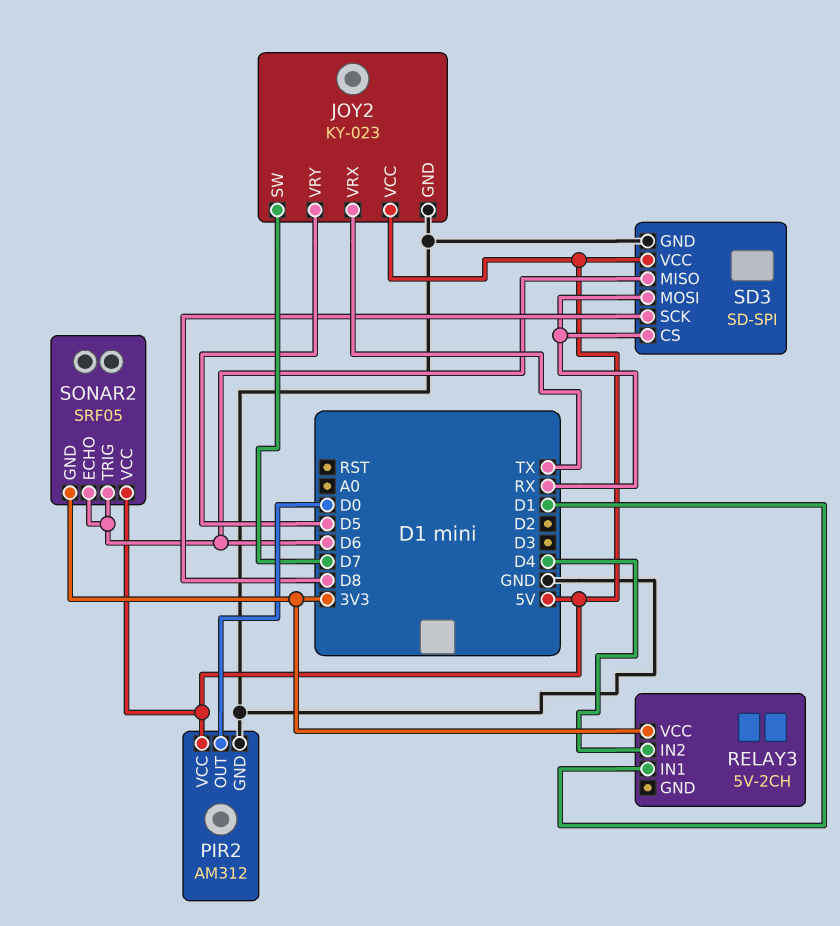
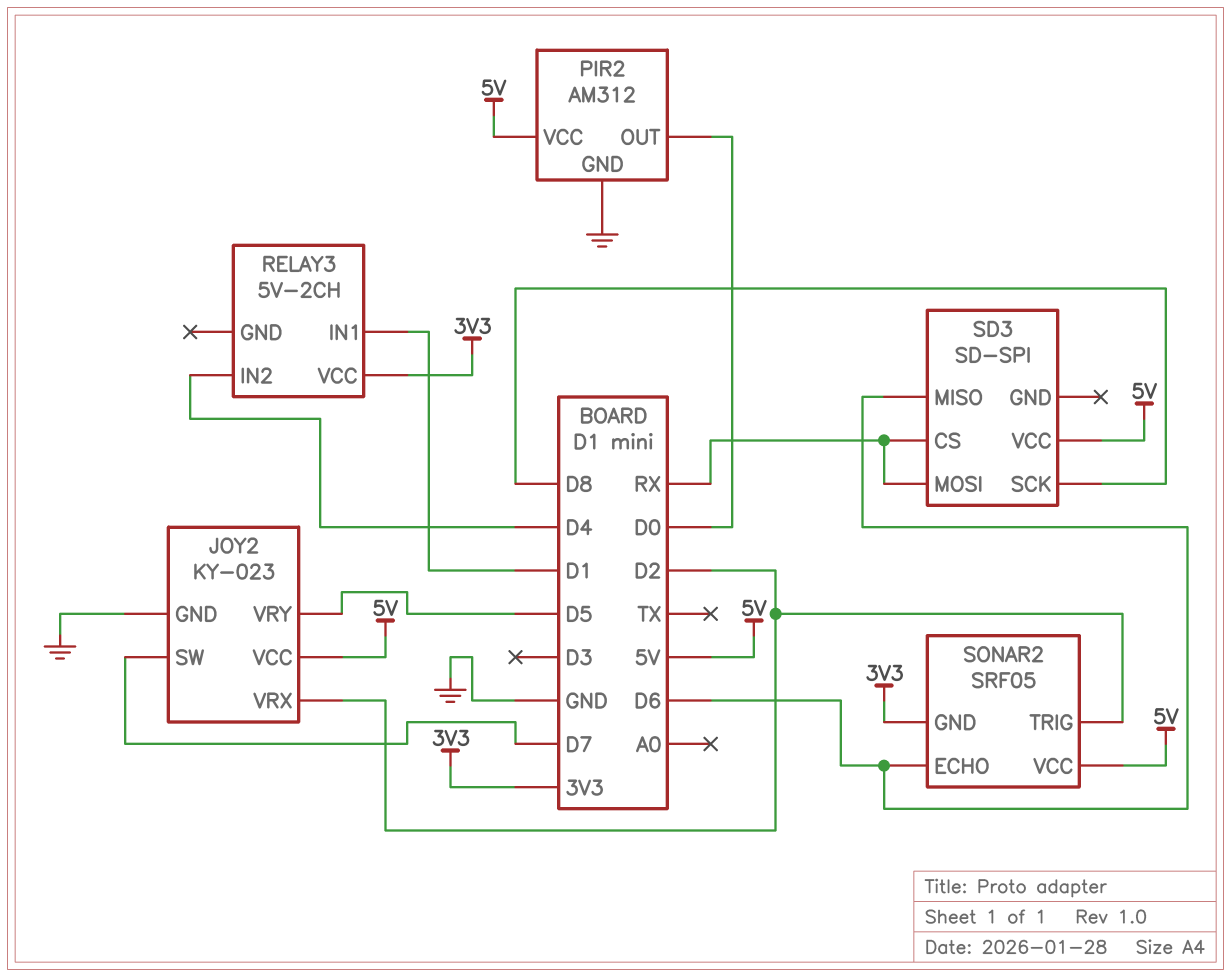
JOY2 pin VRX: TX -> D2
SD3 pin GND: GND -> none
SONAR2 pin TRIG: D6 -> D2

